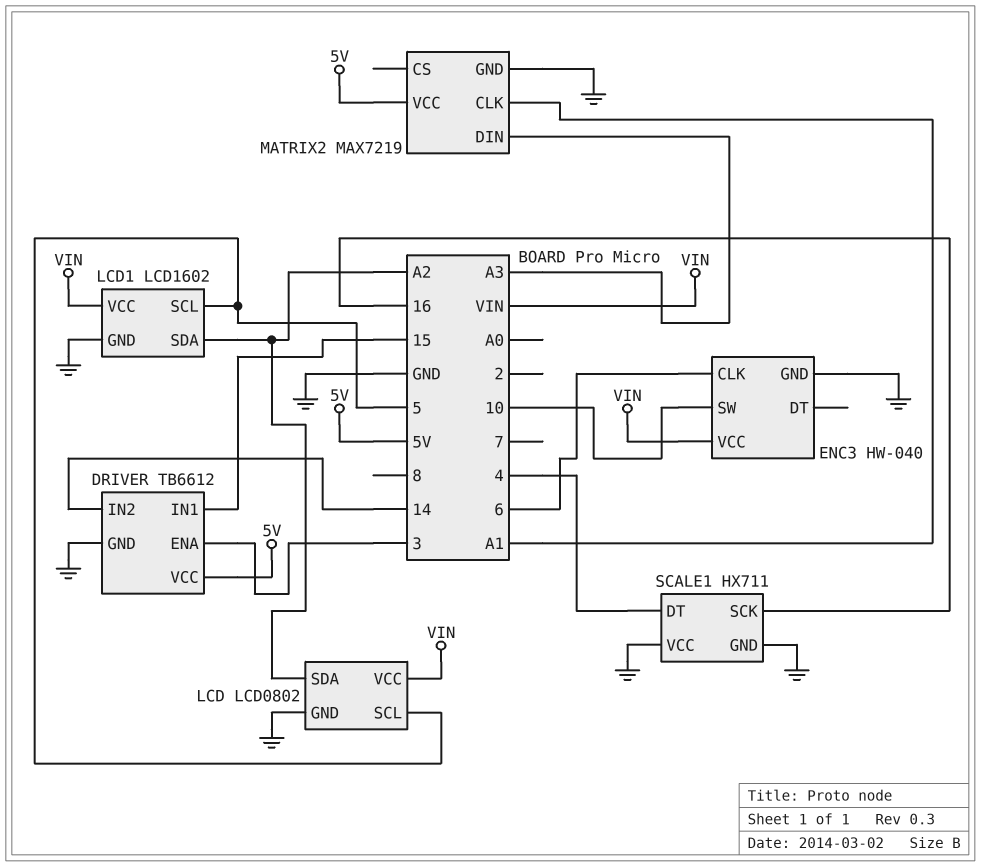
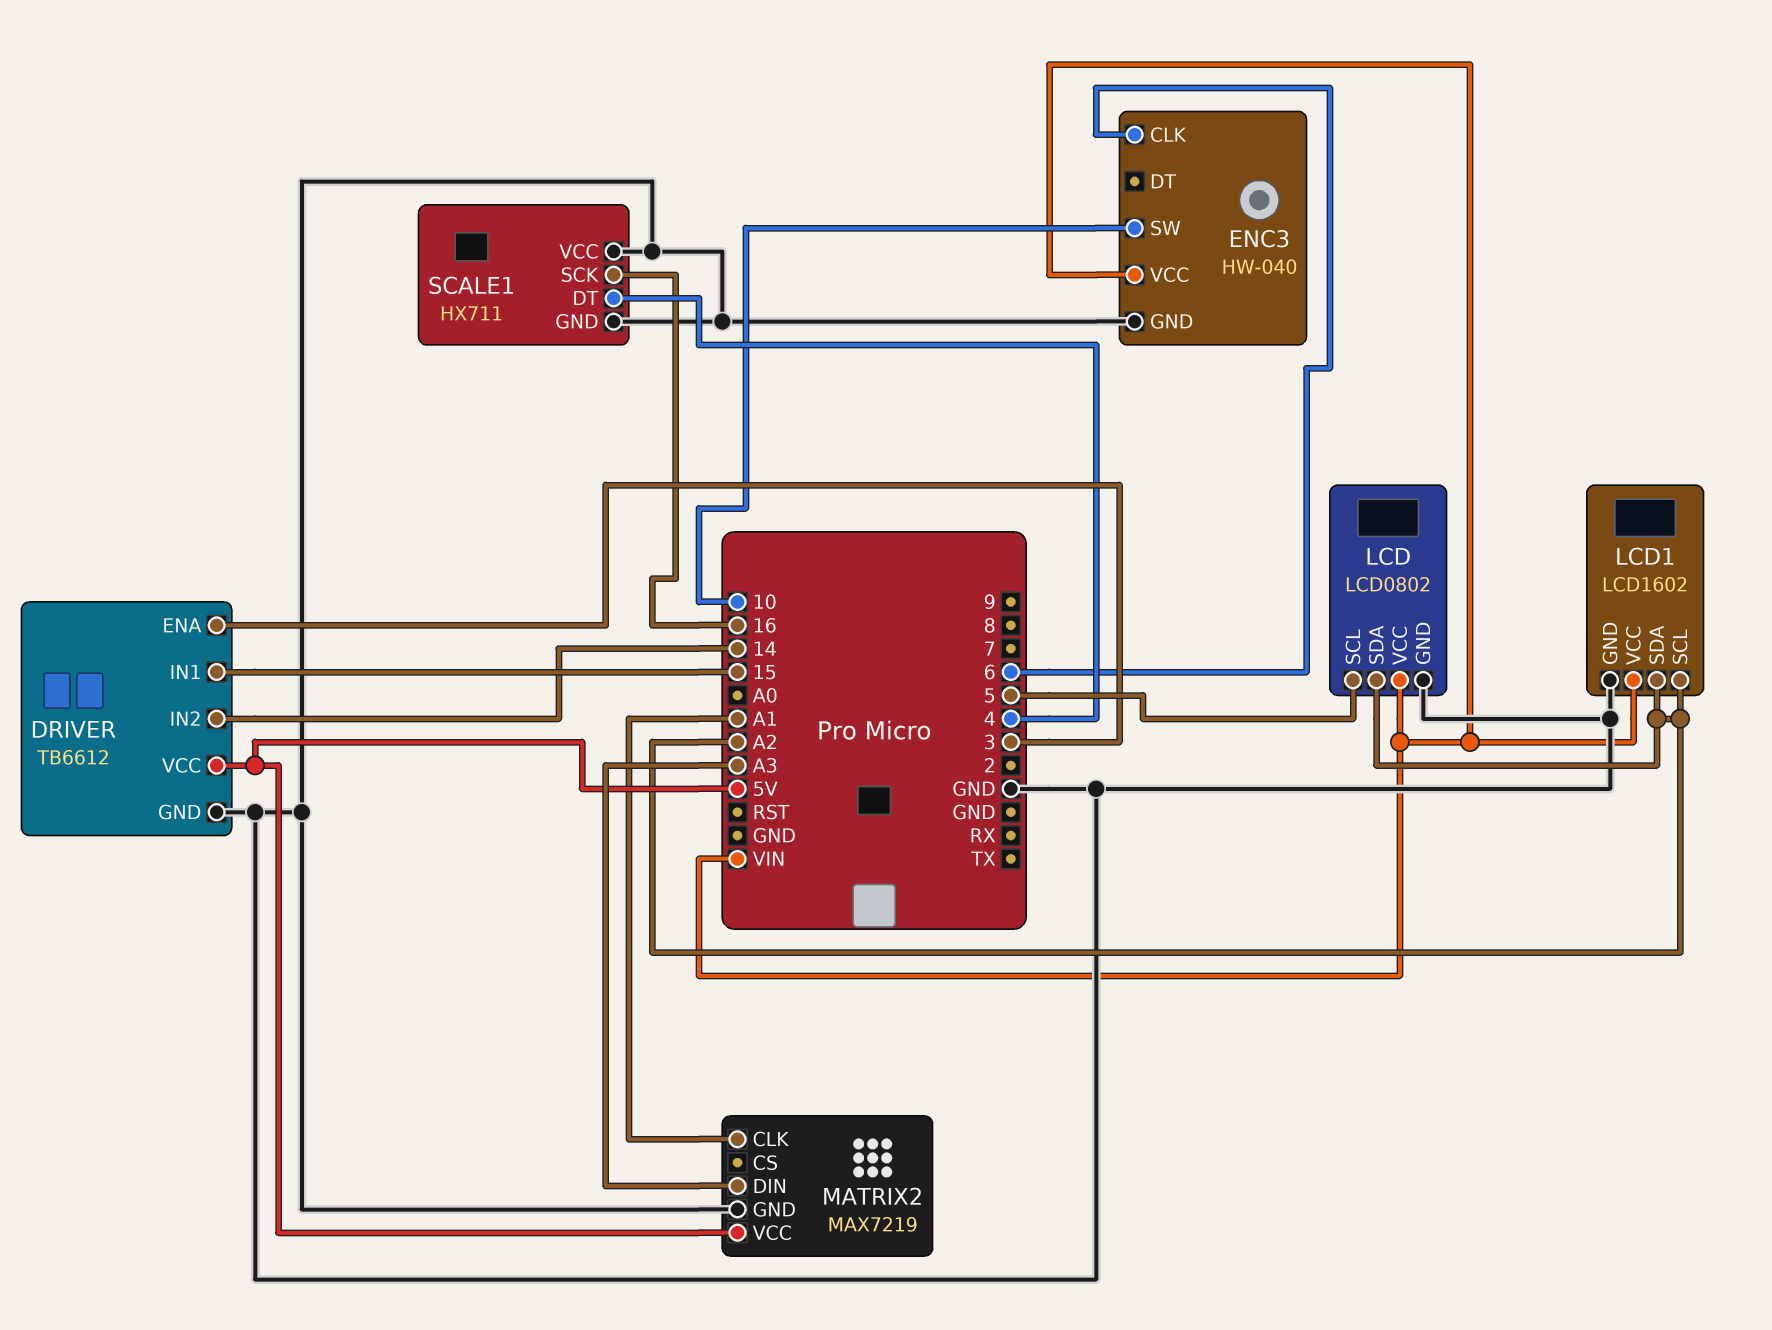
LCD1 pin SCL: 5 -> A2

